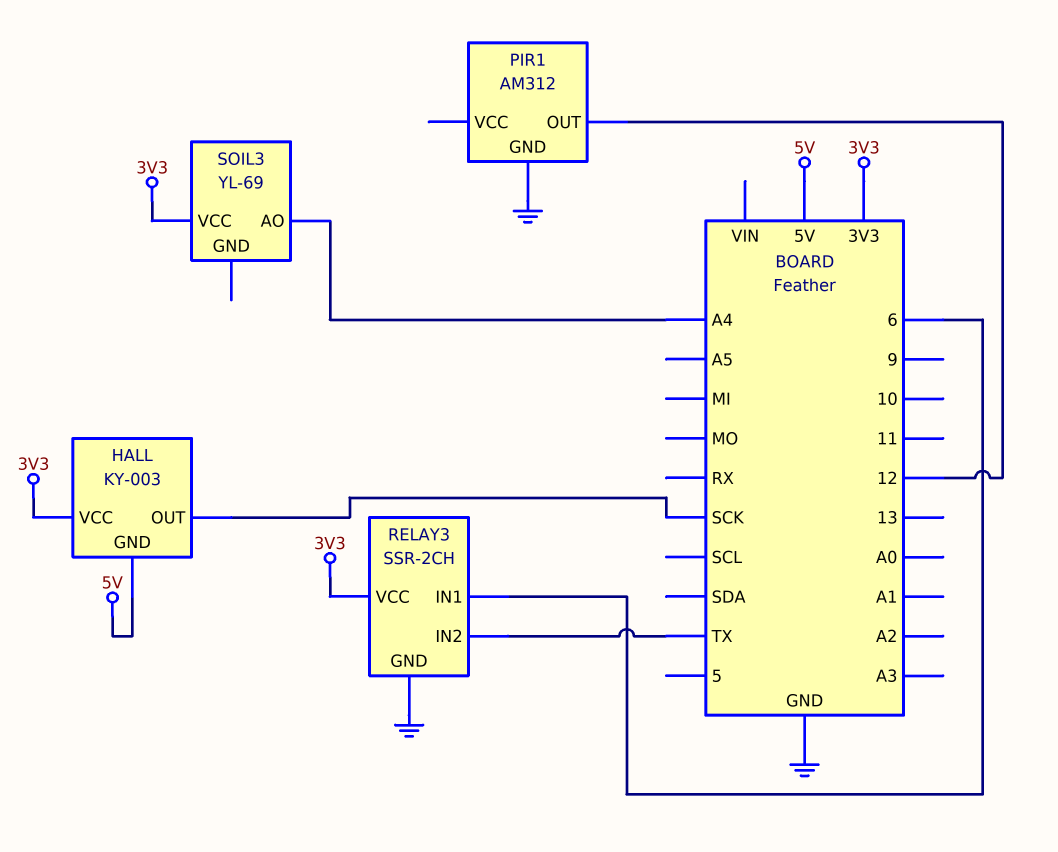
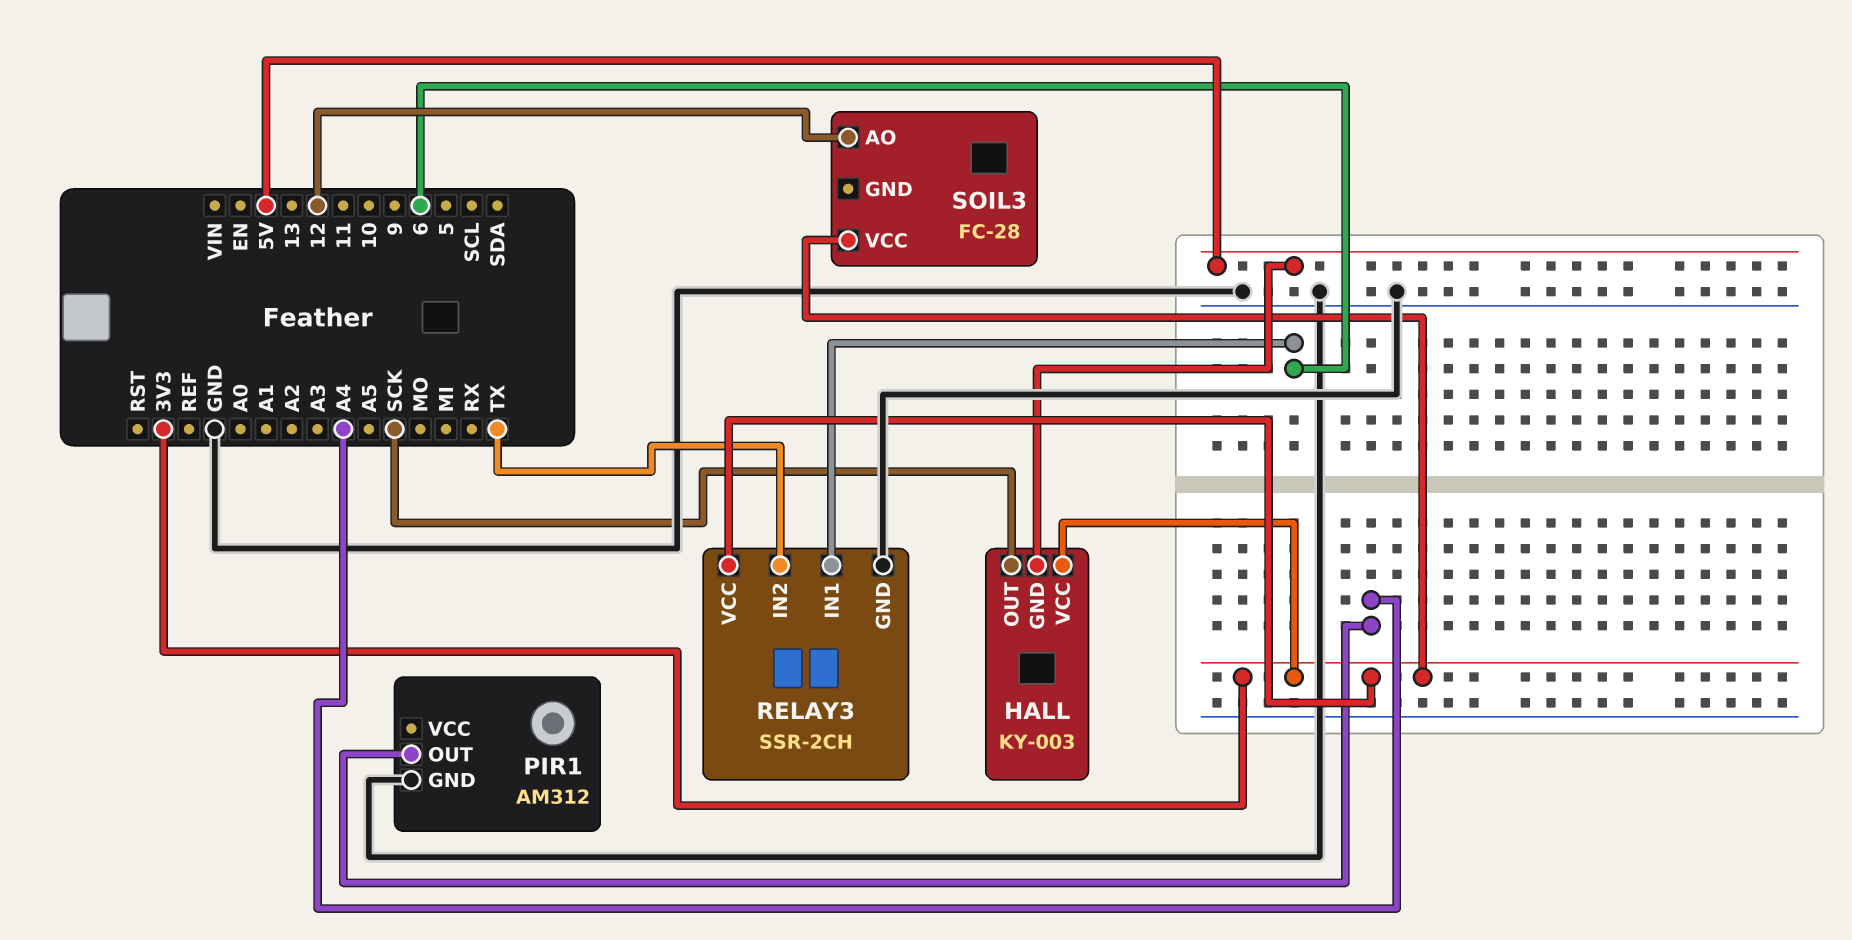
PIR1 pin OUT: 12 -> A4
SOIL3: YL-69 -> FC-28
SOIL3 pin AO: A4 -> 12

